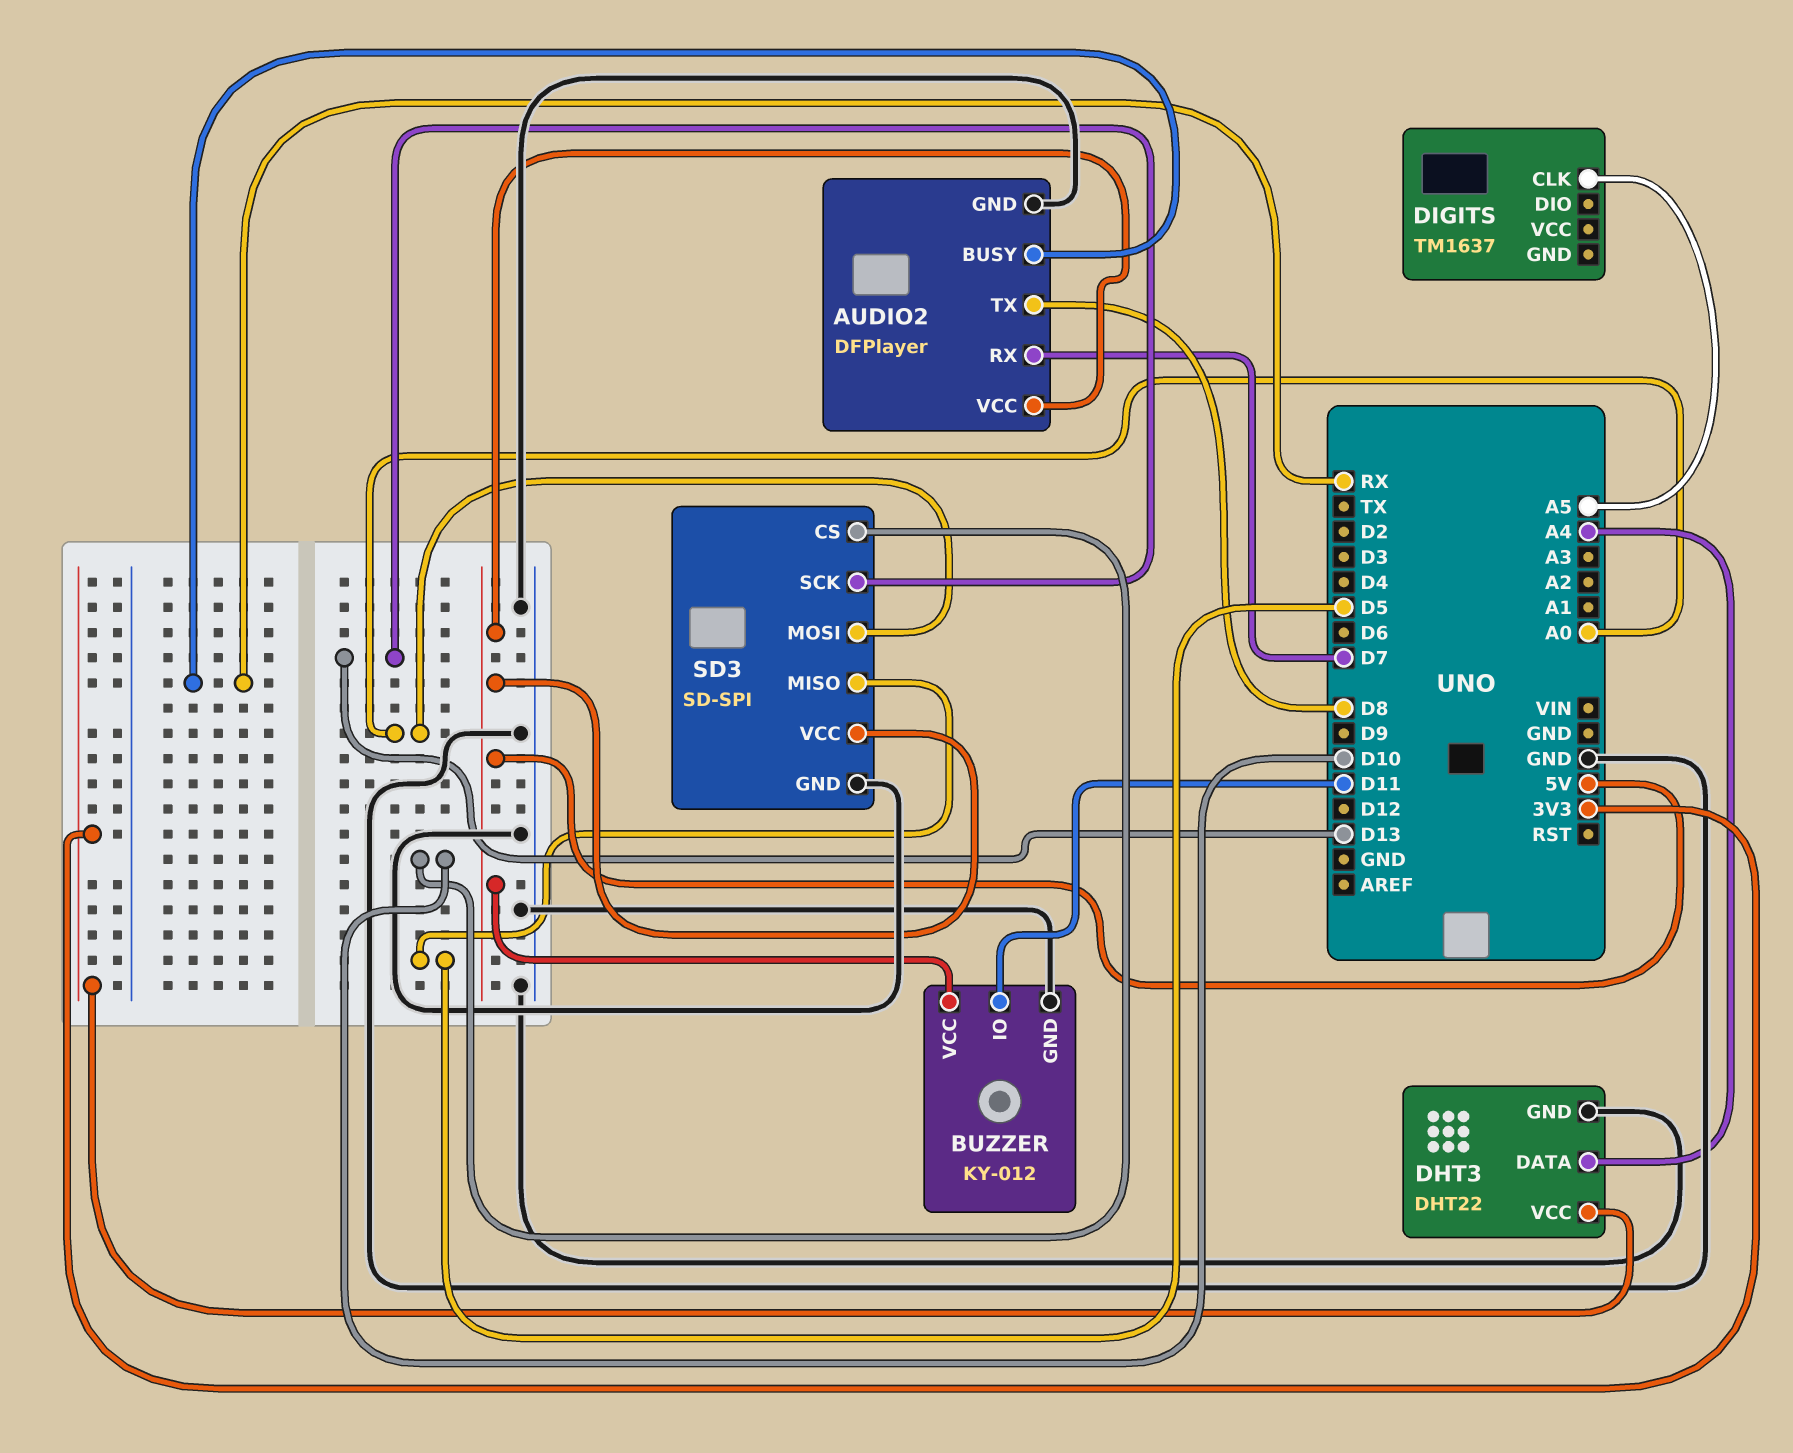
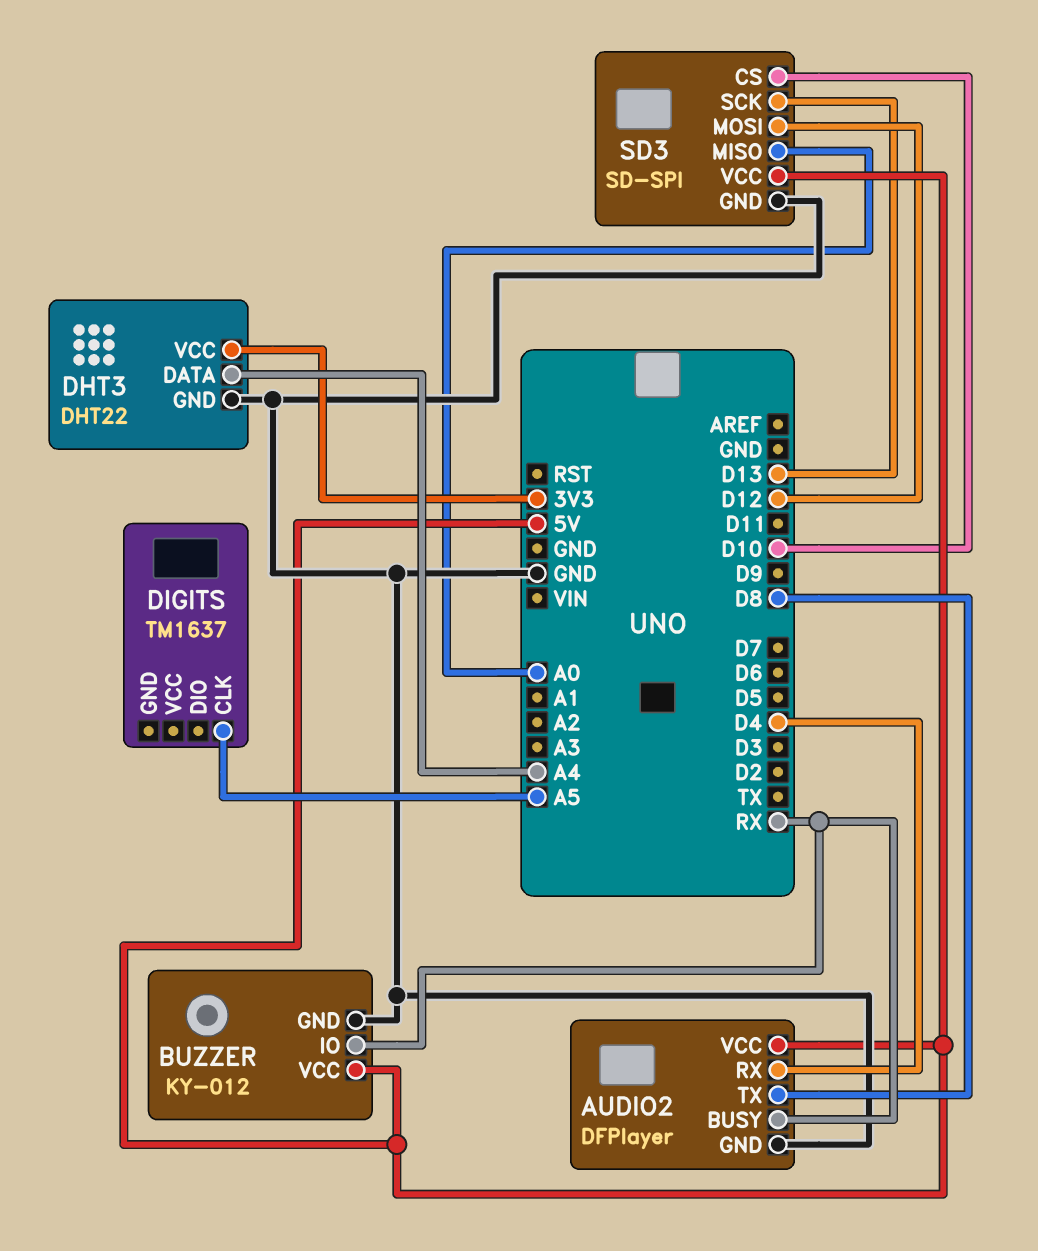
AUDIO2 pin RX: D7 -> D4
BUZZER pin IO: D11 -> RX
SD3 pin MISO: D5 -> A0
SD3 pin MOSI: A0 -> D12

